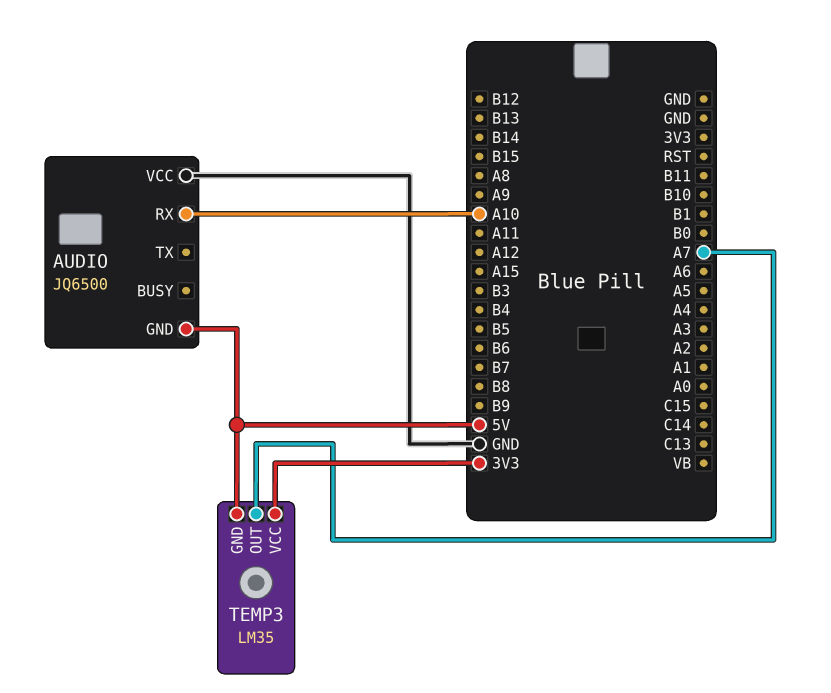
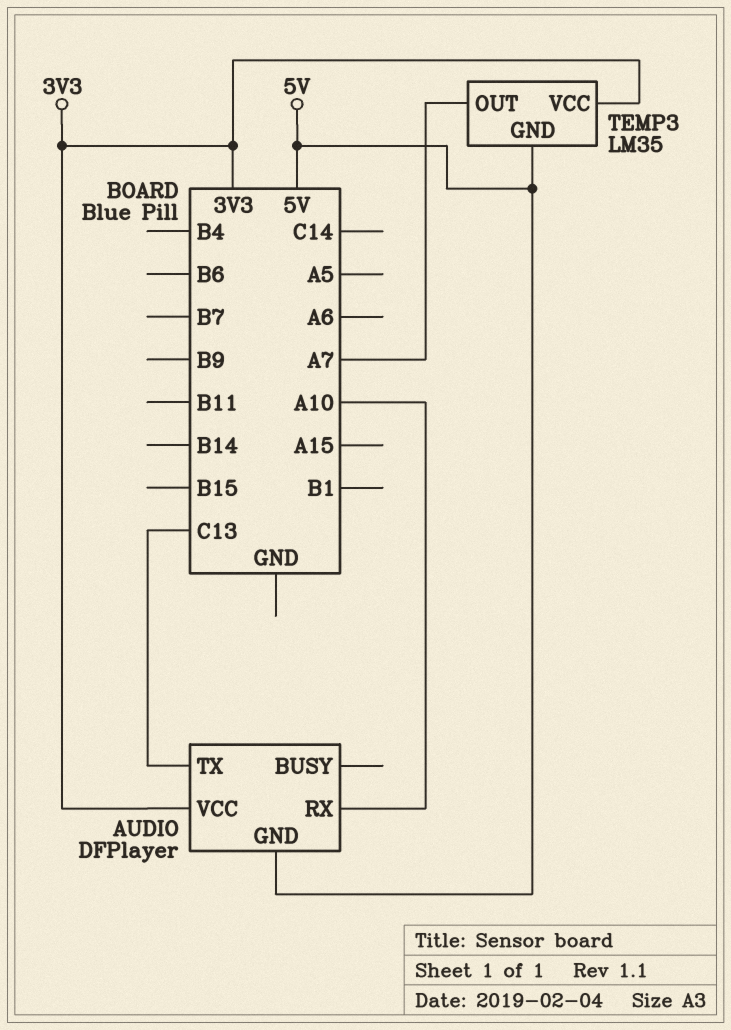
AUDIO: JQ6500 -> DFPlayer
AUDIO pin TX: none -> C13
AUDIO pin VCC: GND -> 3V3

